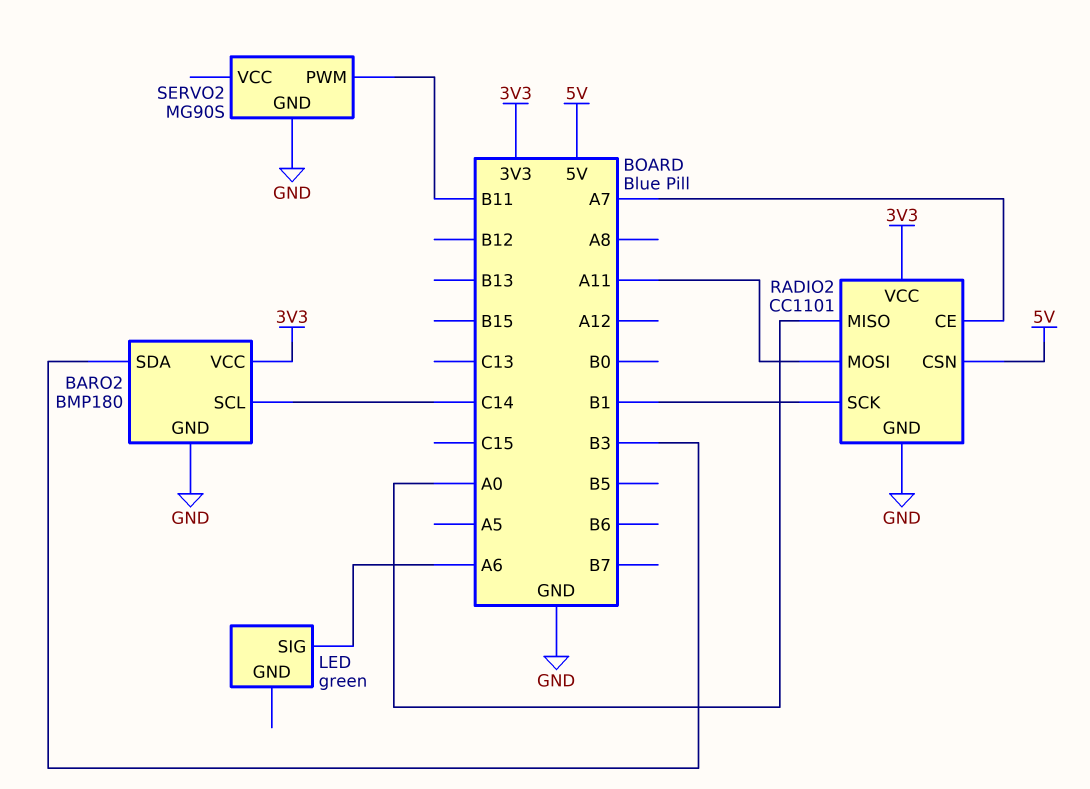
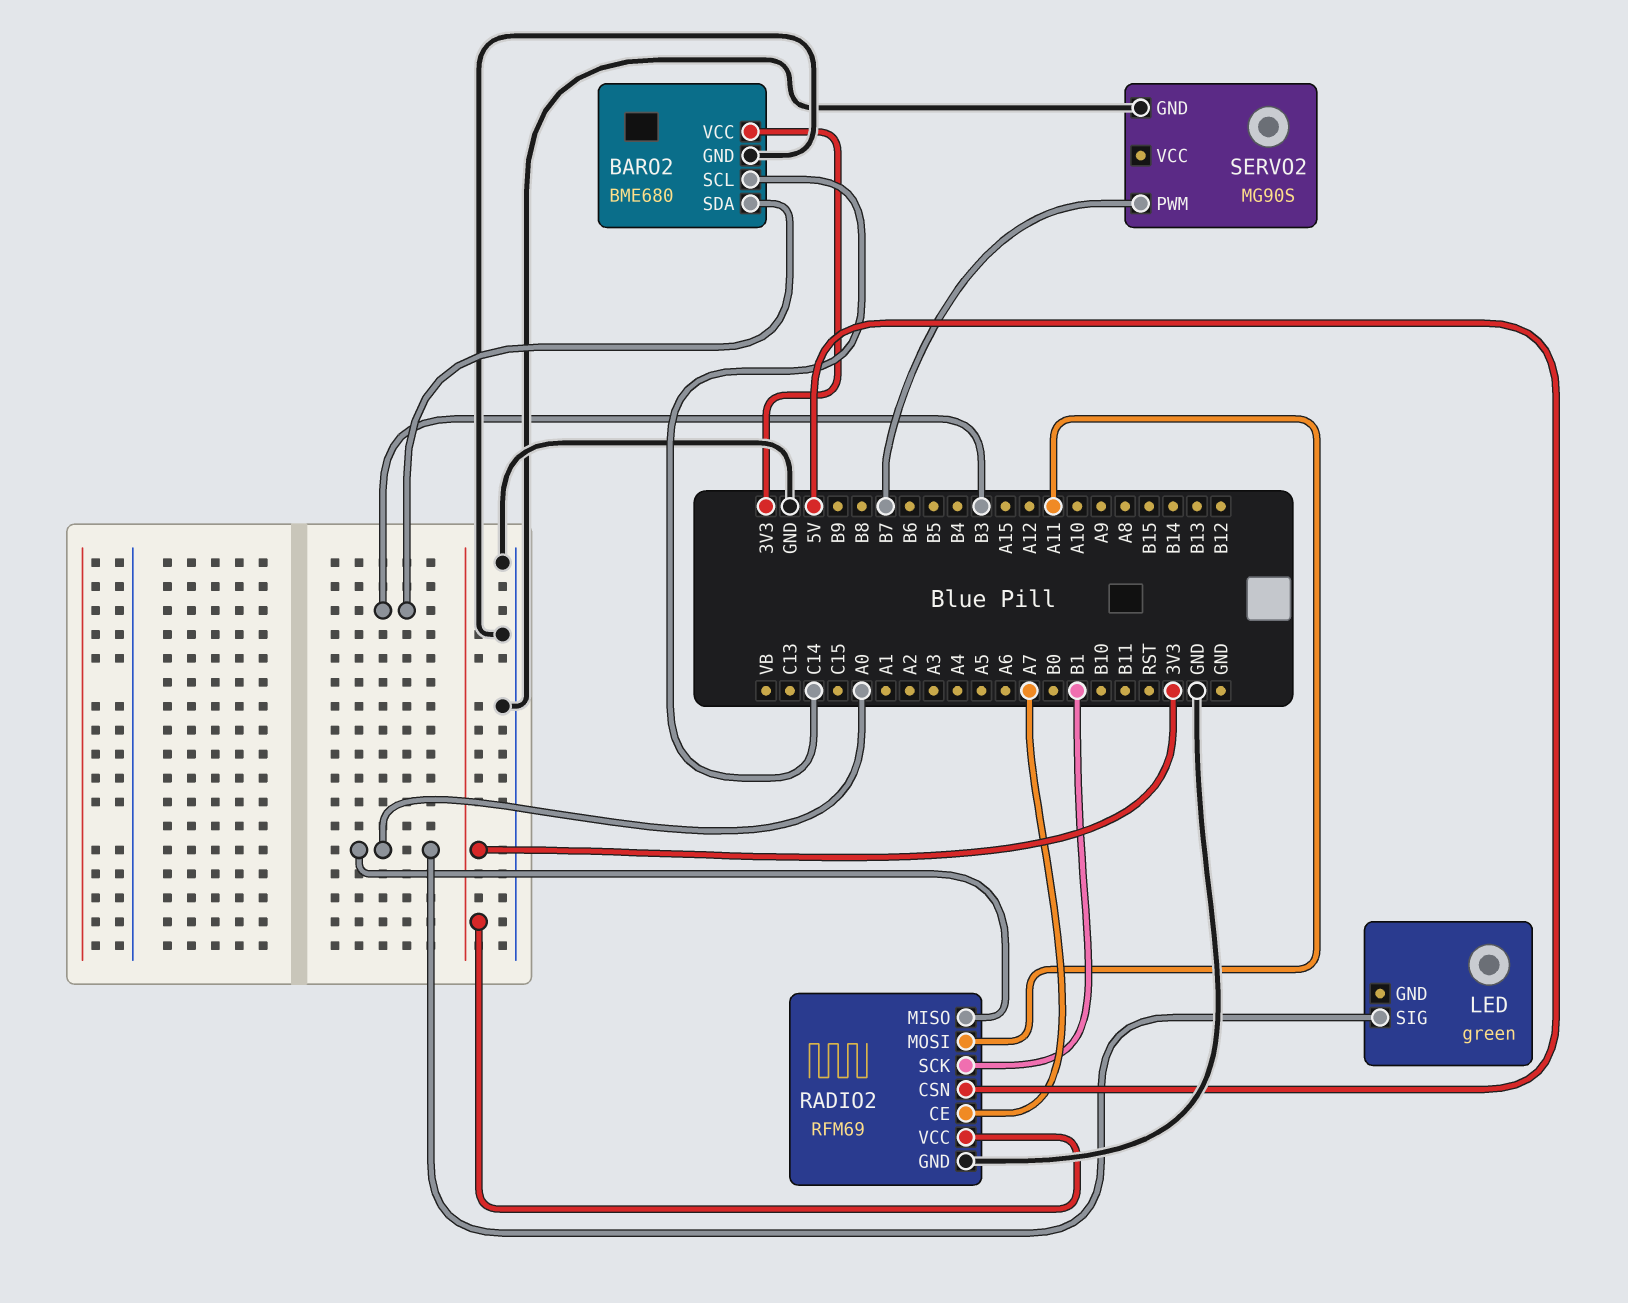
BARO2: BMP180 -> BME680
LED pin SIG: A6 -> A0
RADIO2: CC1101 -> RFM69
SERVO2 pin PWM: B11 -> B7

